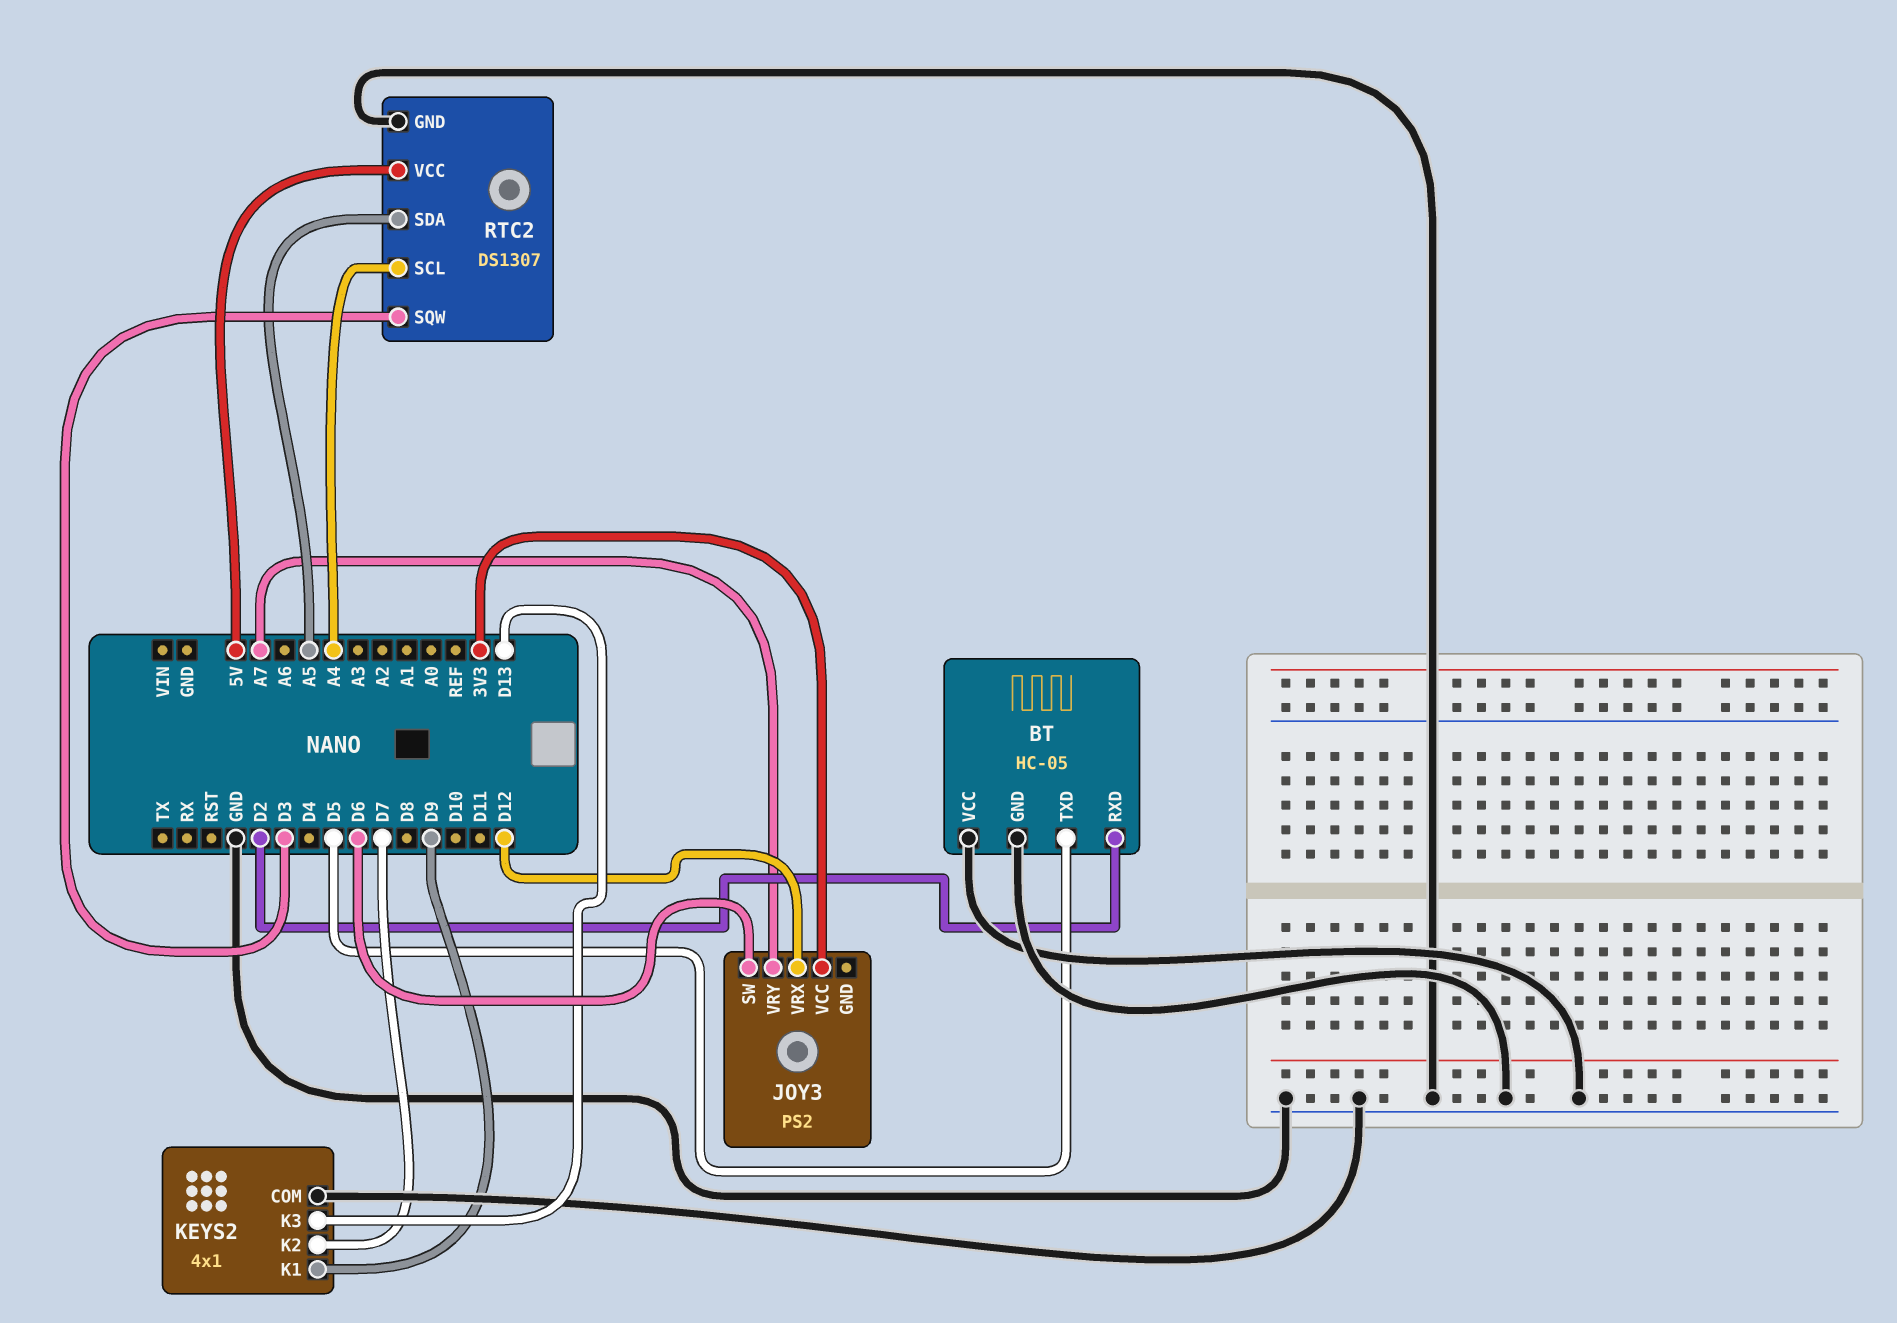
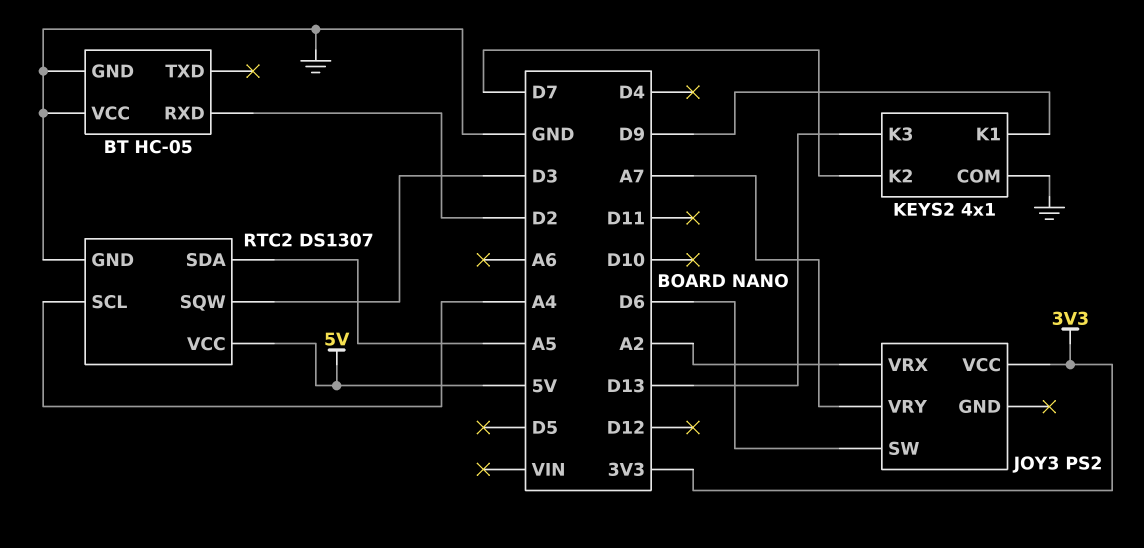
BT pin TXD: D5 -> none
JOY3 pin VRX: D12 -> A2

